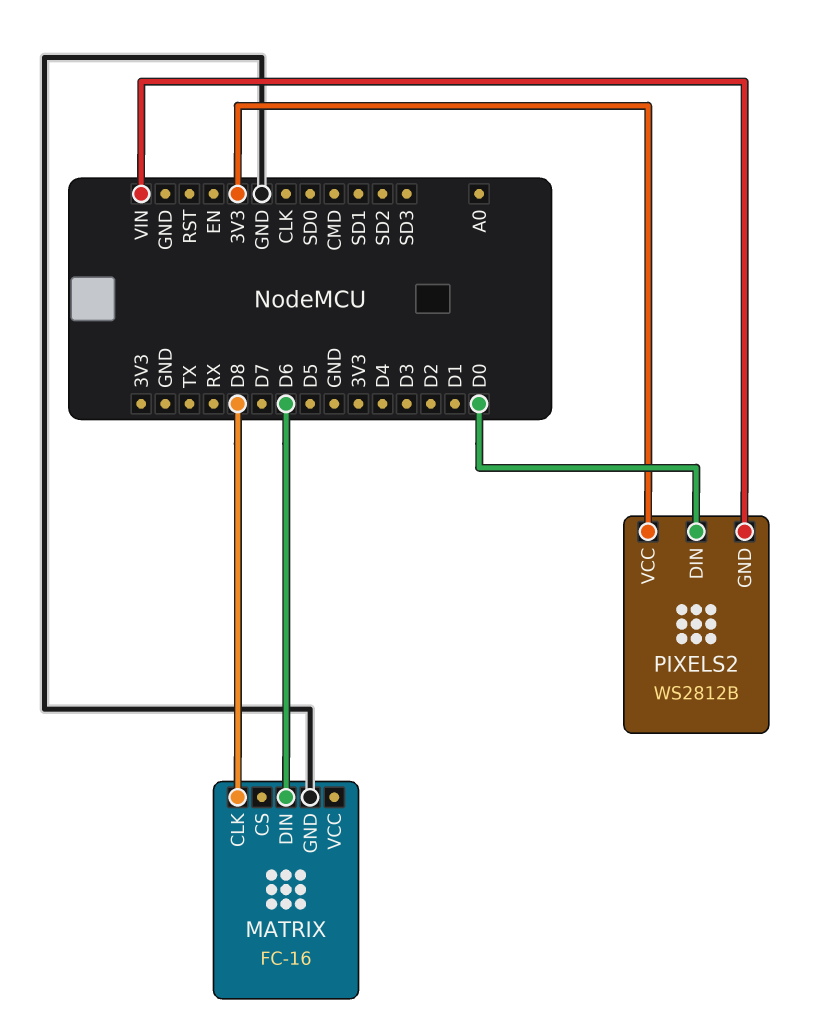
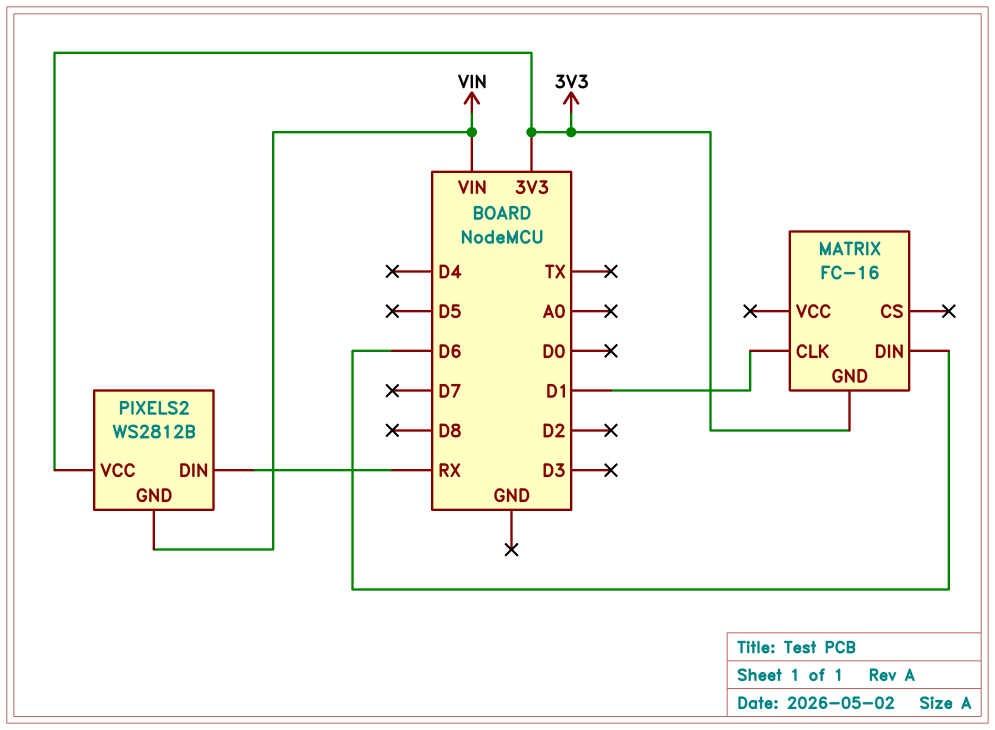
MATRIX pin CLK: D8 -> D1
MATRIX pin GND: GND -> 3V3
PIXELS2 pin DIN: D0 -> RX

